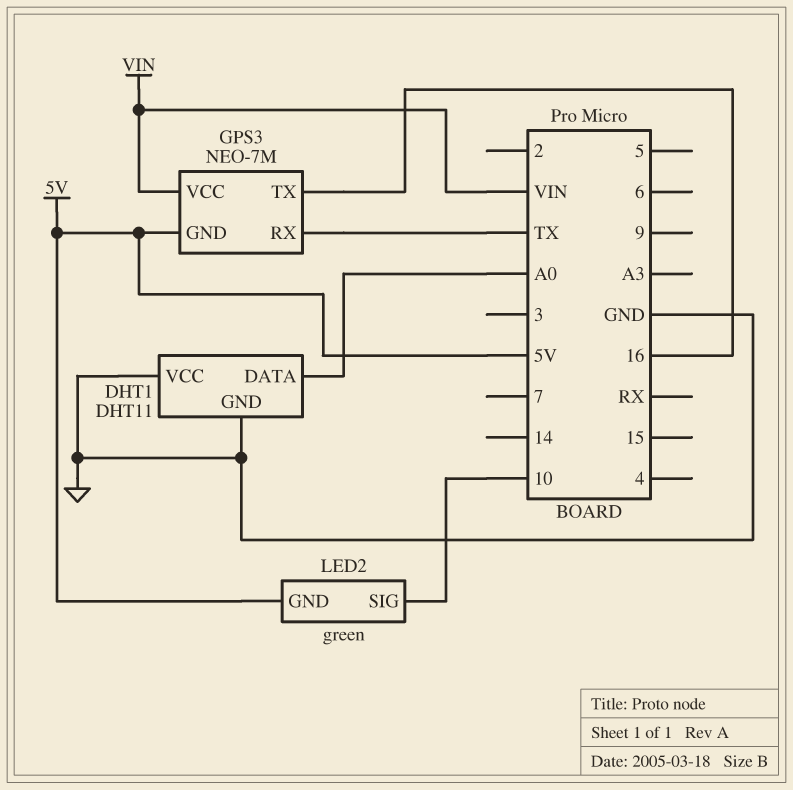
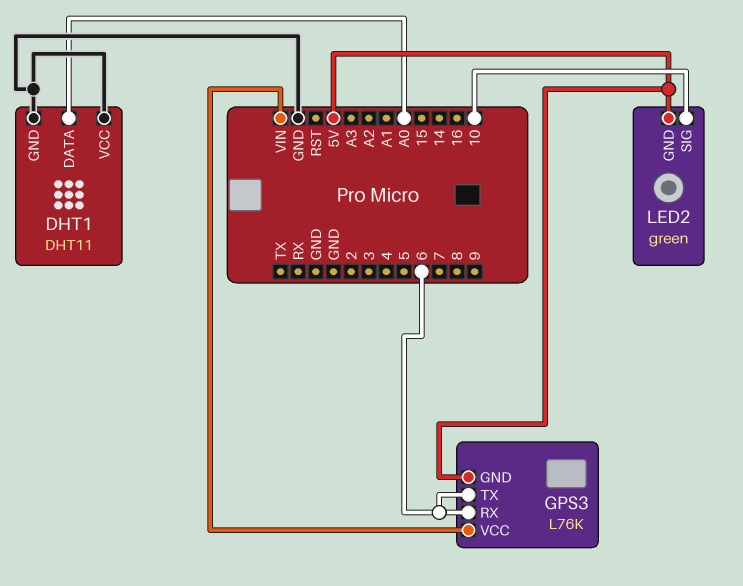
GPS3: NEO-7M -> L76K
GPS3 pin RX: TX -> 6
GPS3 pin TX: 16 -> 6

